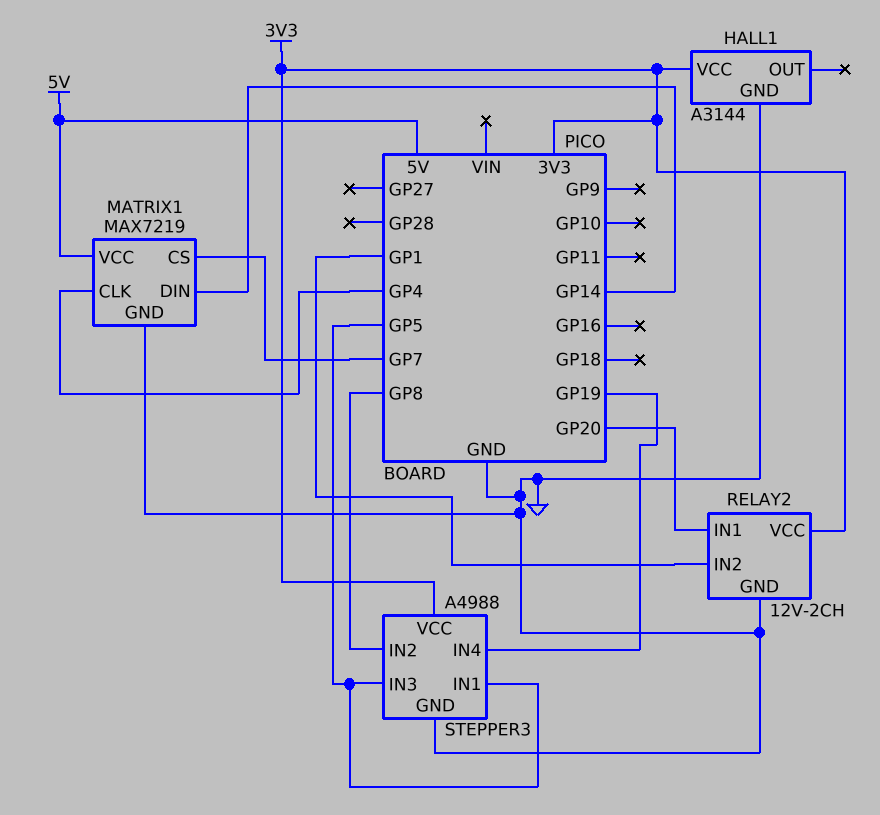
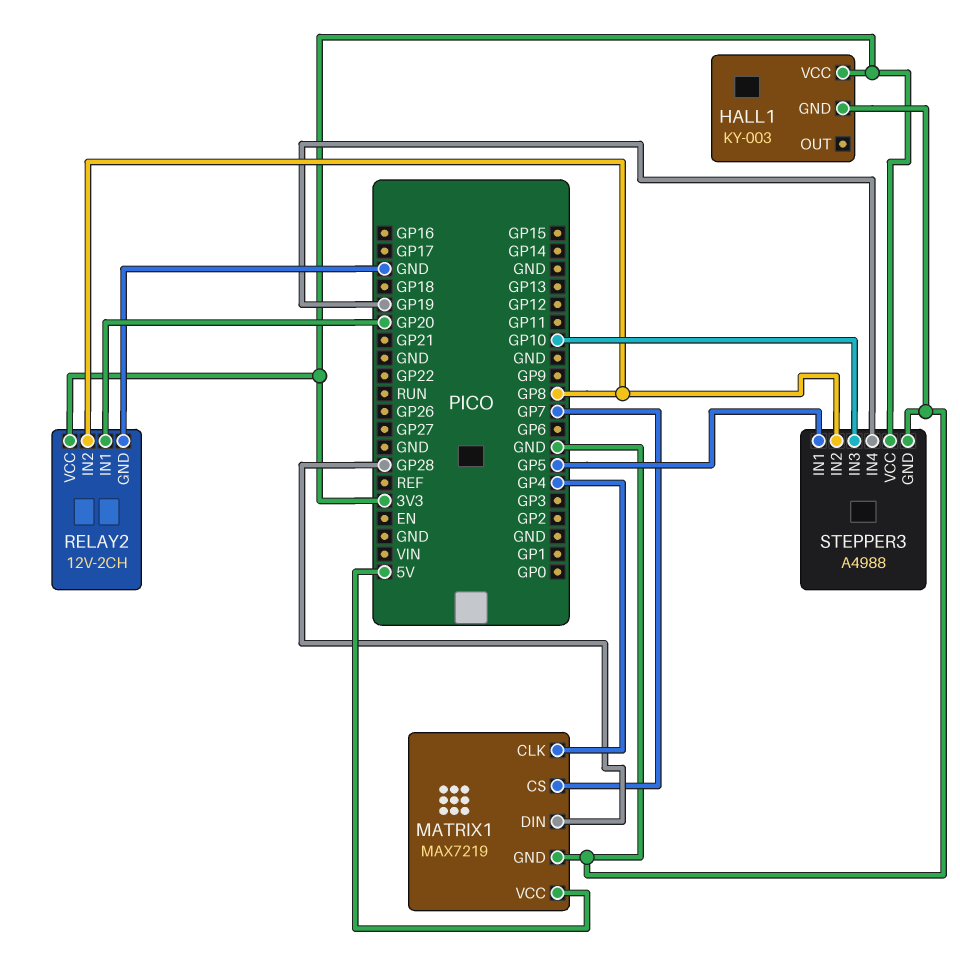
HALL1: A3144 -> KY-003
MATRIX1 pin DIN: GP14 -> GP28
RELAY2 pin IN2: GP1 -> GP8
STEPPER3 pin IN3: GP5 -> GP10

